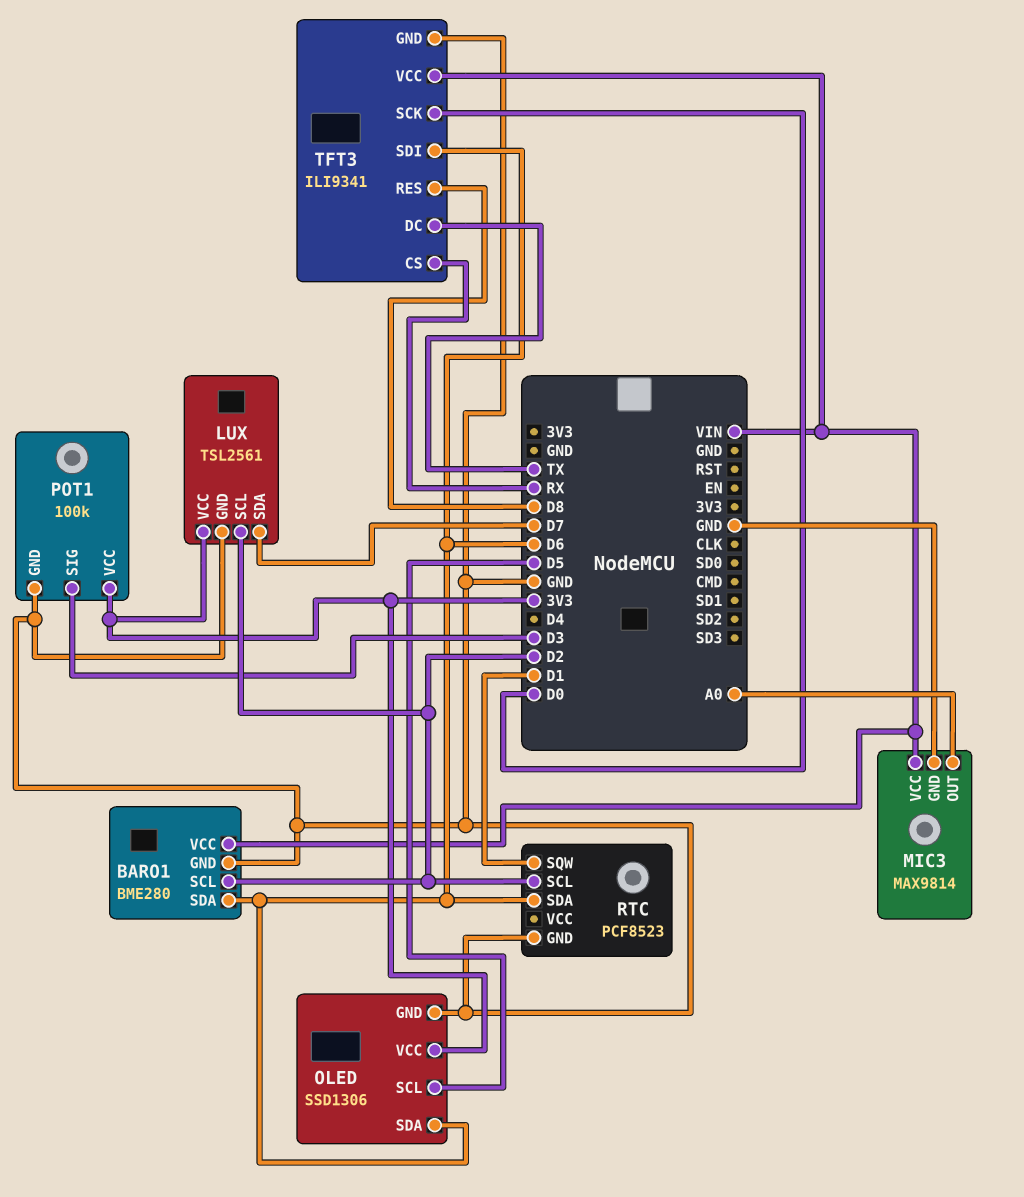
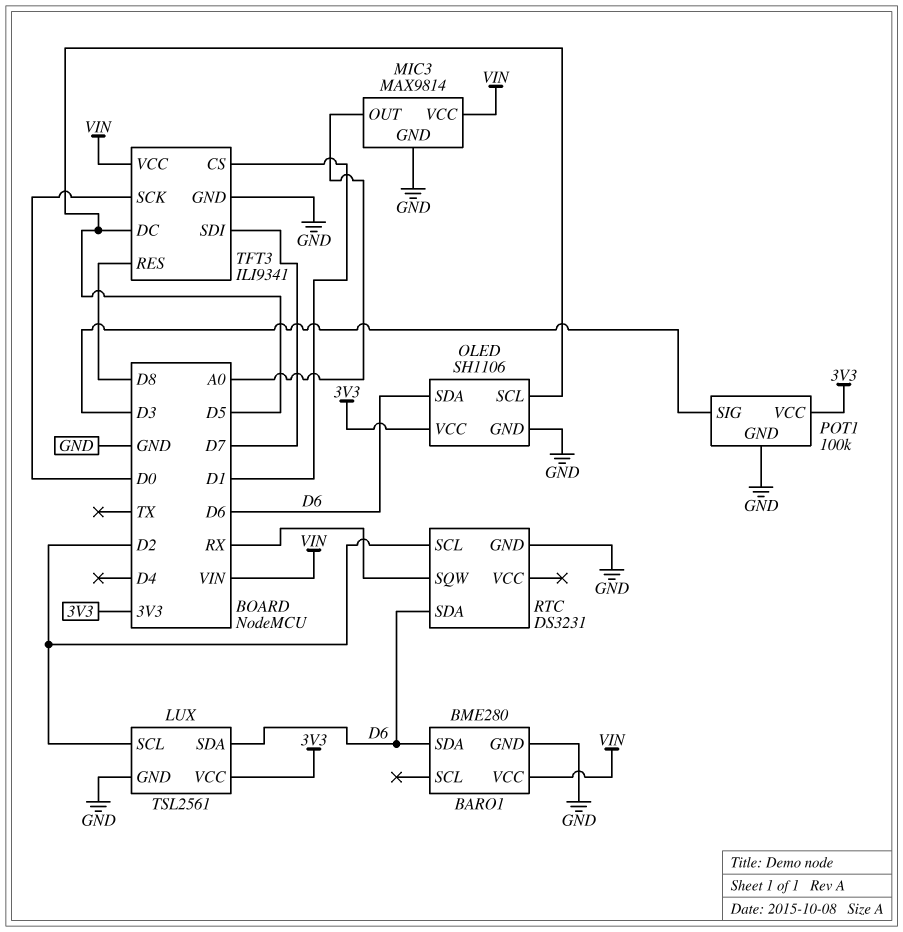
BARO1 pin SCL: D2 -> none
LUX pin SDA: D7 -> D6
OLED: SSD1306 -> SH1106
RTC: PCF8523 -> DS3231
RTC pin SQW: D1 -> RX
TFT3 pin CS: RX -> D1
TFT3 pin DC: TX -> D5
TFT3 pin SDI: D6 -> D7

